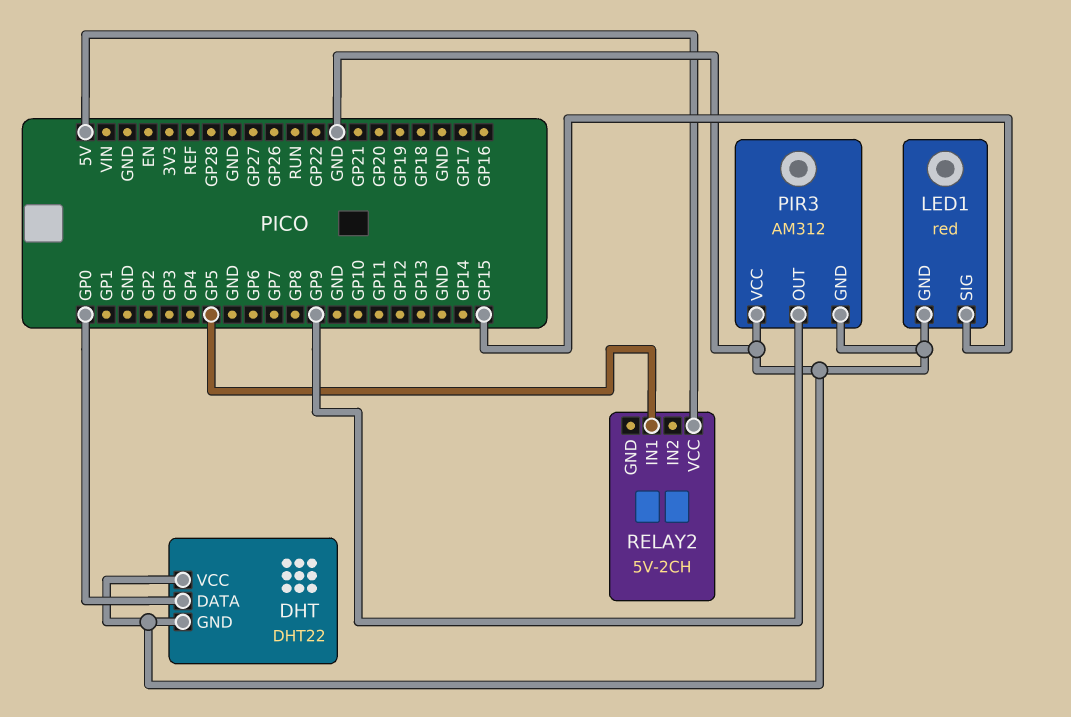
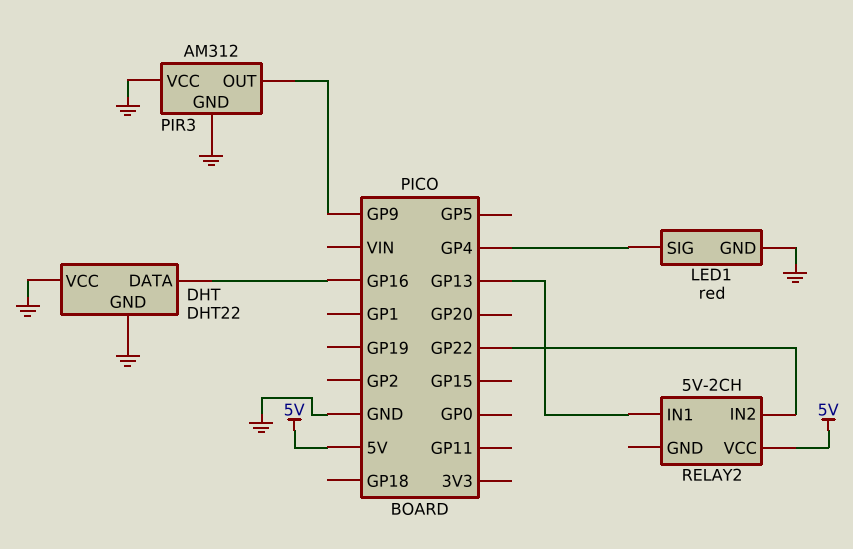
DHT pin DATA: GP0 -> GP16
LED1 pin SIG: GP15 -> GP4
RELAY2 pin IN1: GP5 -> GP13
RELAY2 pin IN2: none -> GP22

